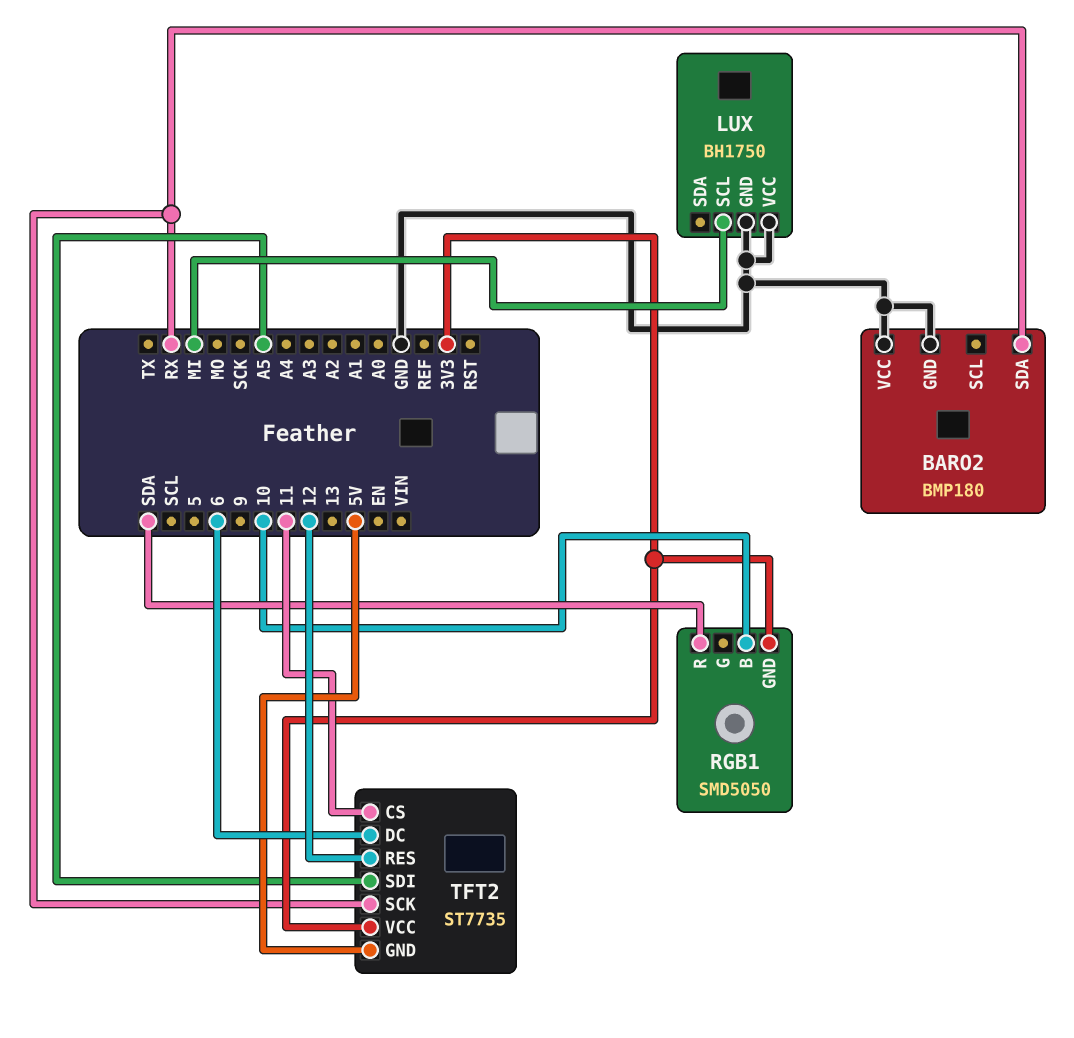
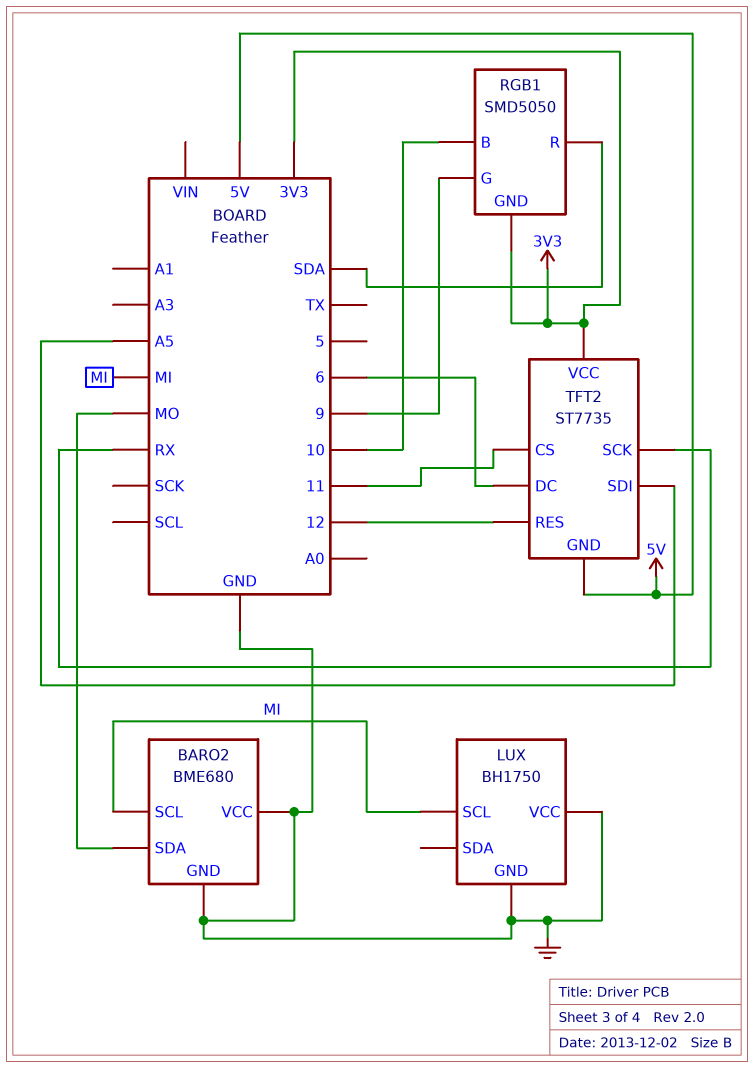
BARO2: BMP180 -> BME680
BARO2 pin SCL: none -> MI
BARO2 pin SDA: RX -> MO
RGB1 pin G: none -> 9

